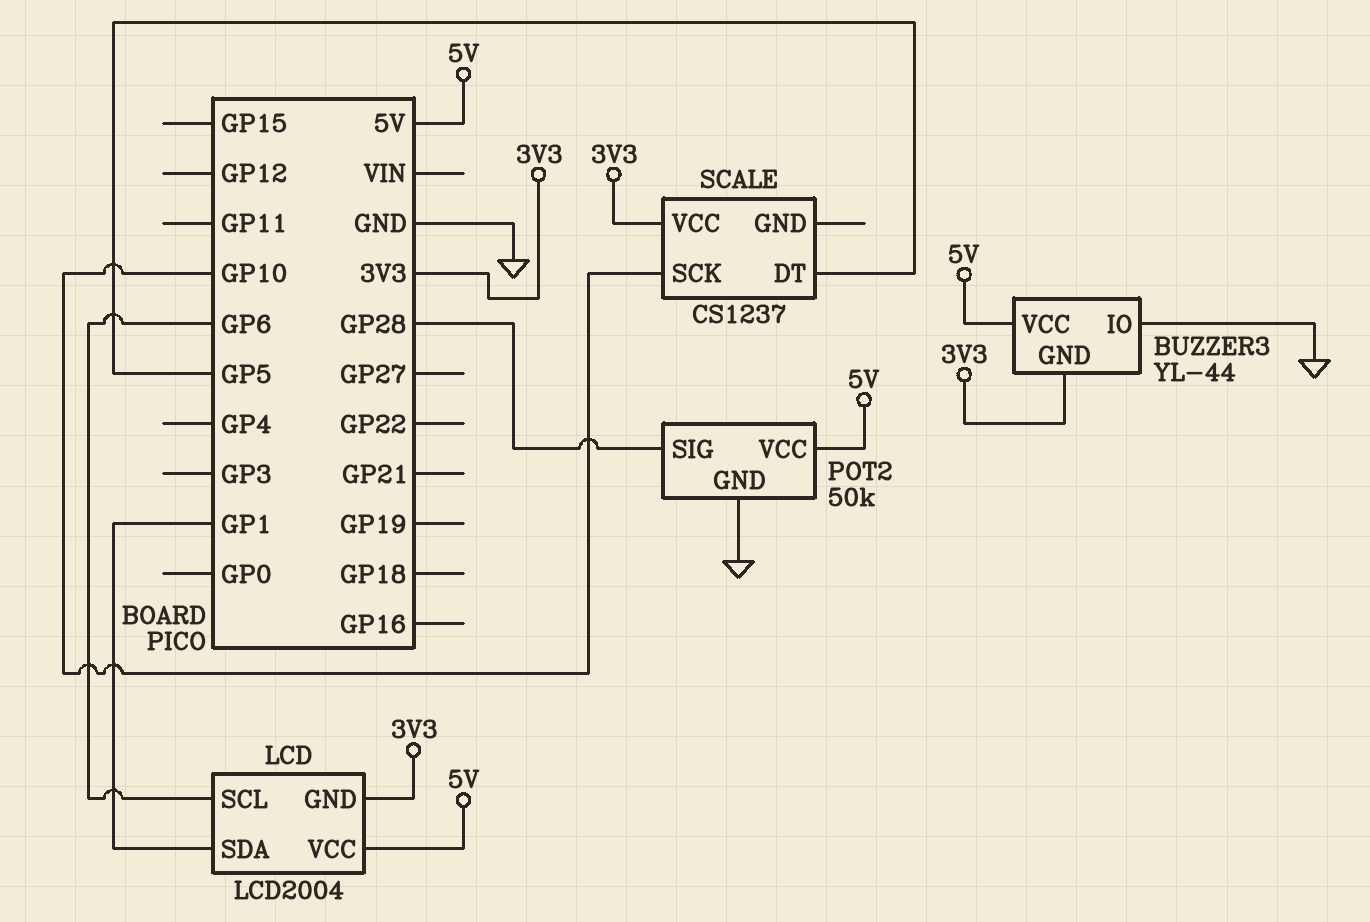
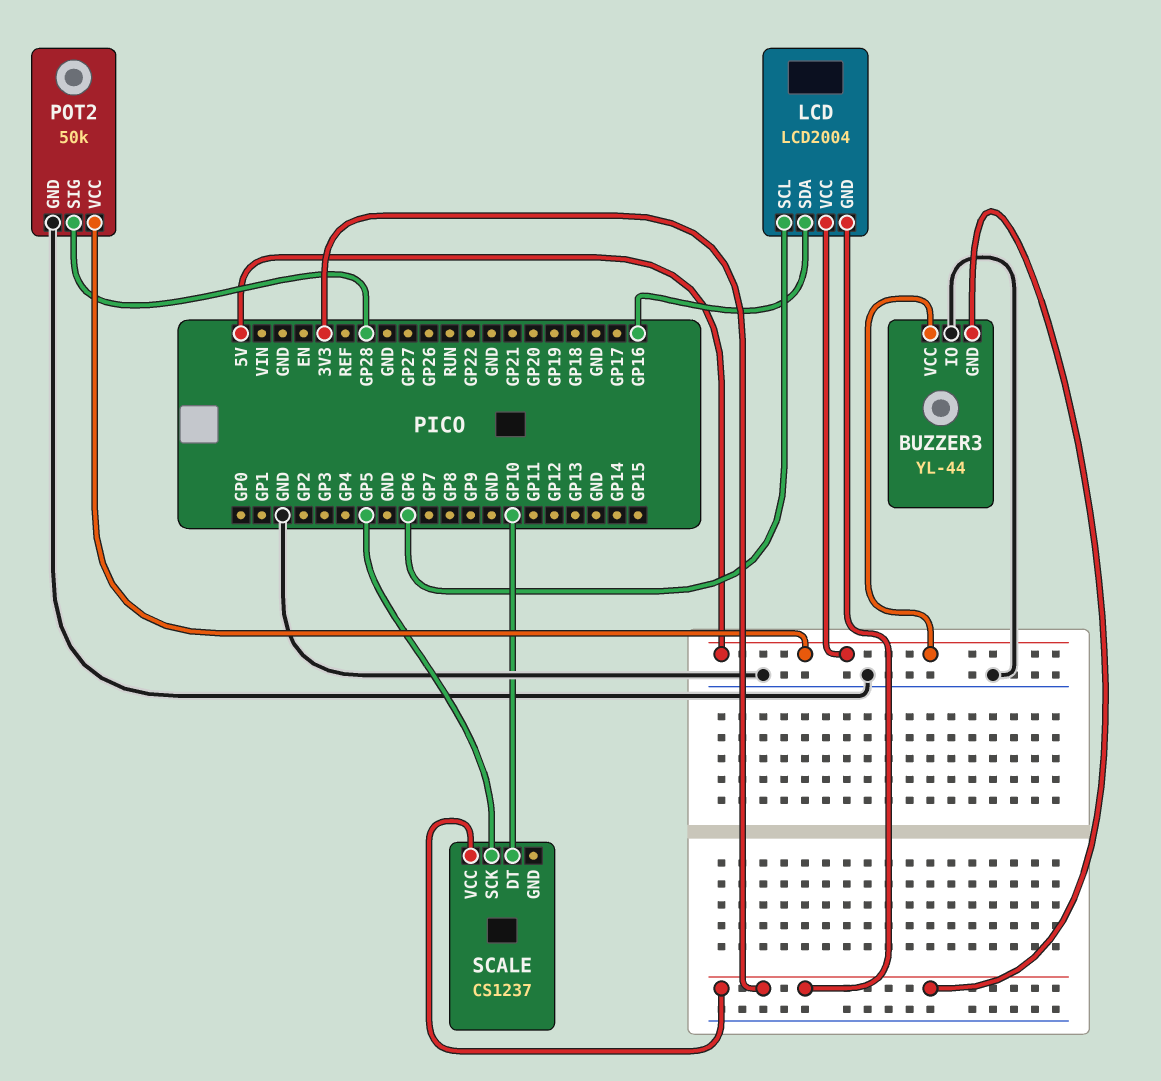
LCD pin SDA: GP1 -> GP16
SCALE pin DT: GP5 -> GP10
SCALE pin SCK: GP10 -> GP5

